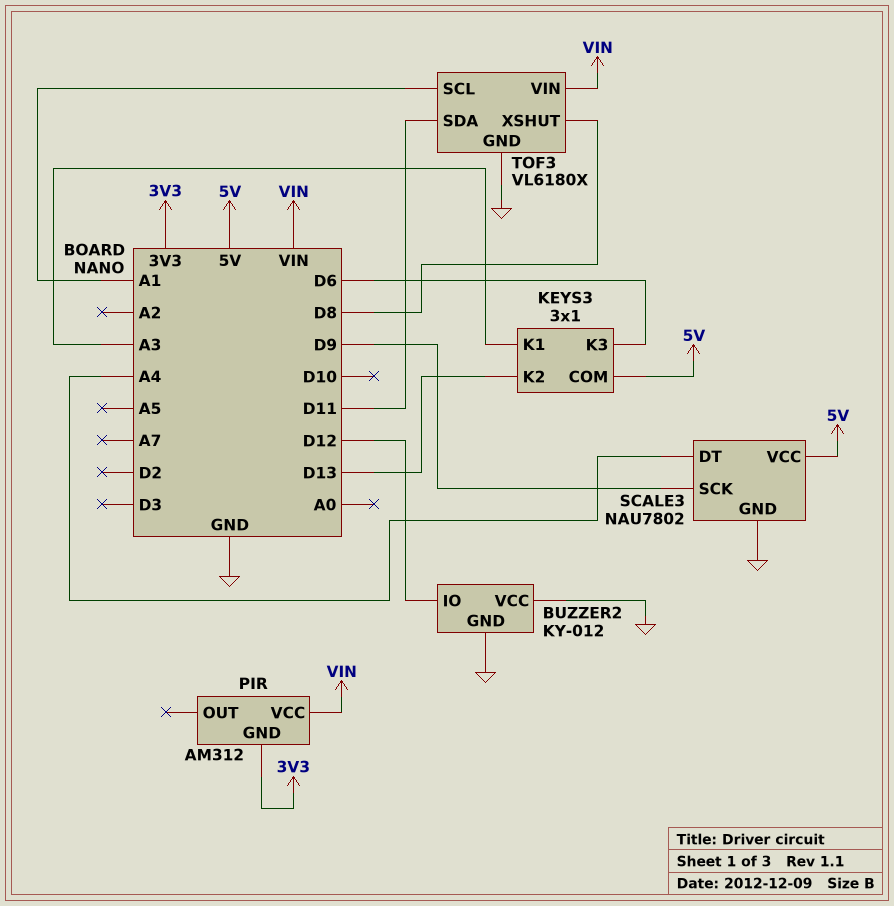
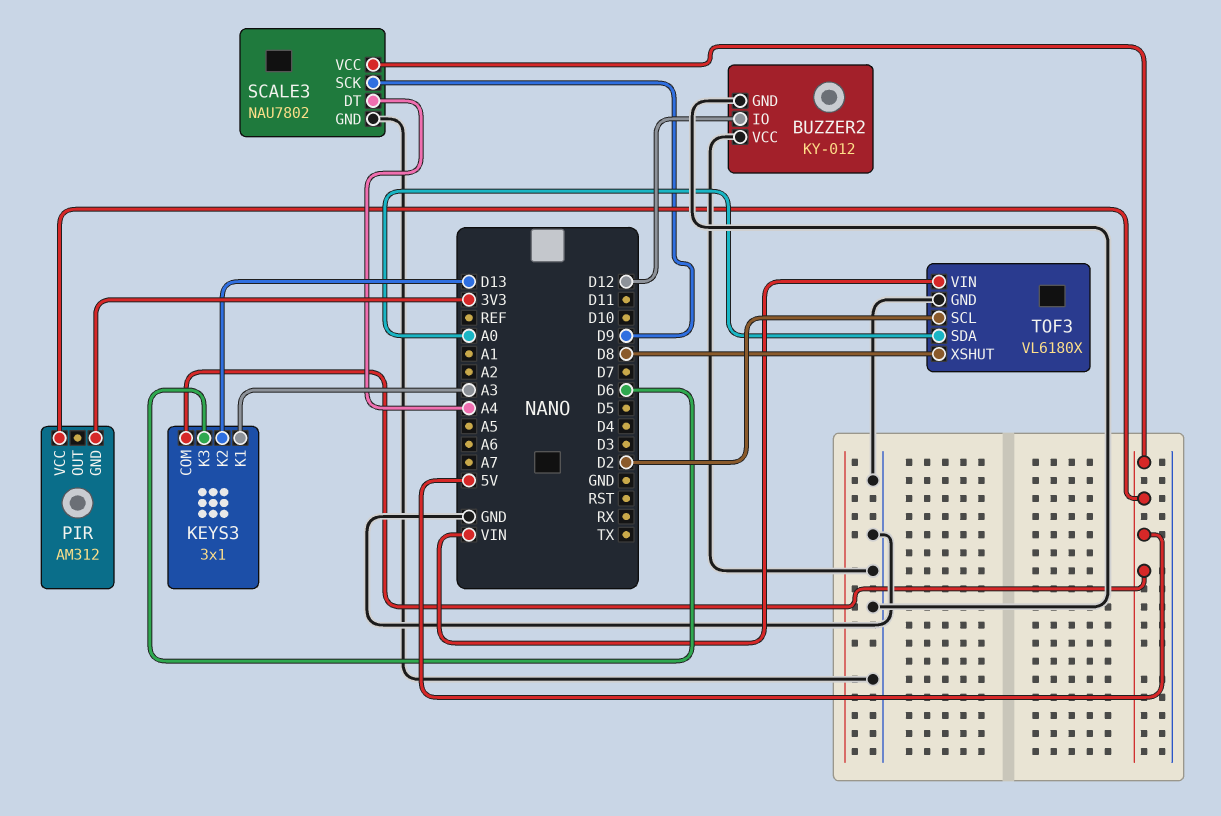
PIR pin VCC: VIN -> 5V
TOF3 pin SCL: A1 -> D2
TOF3 pin SDA: D11 -> A0

